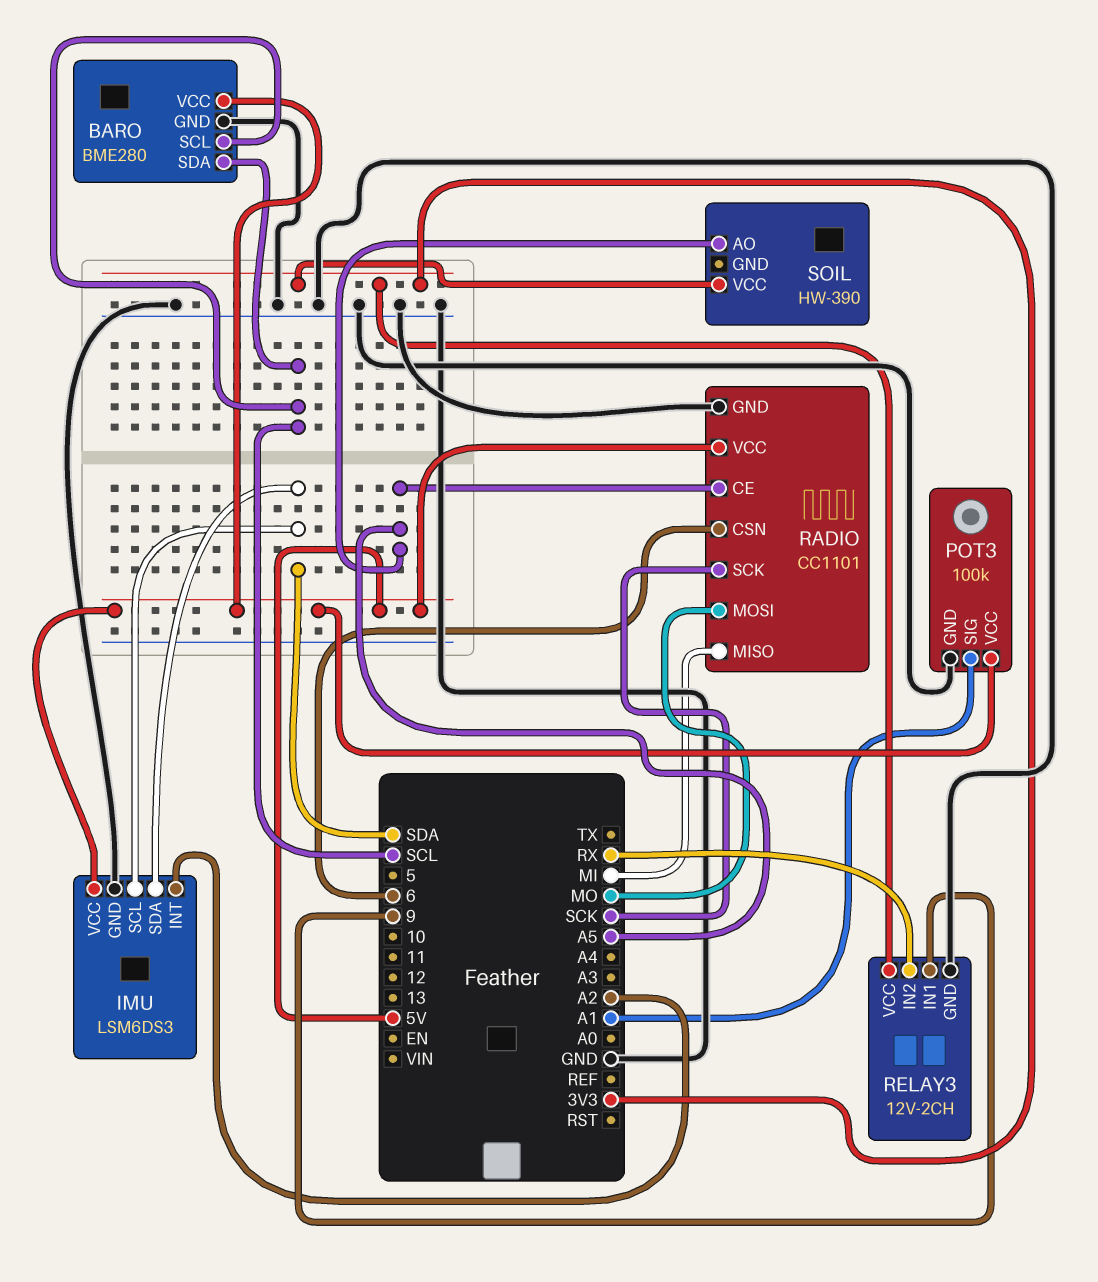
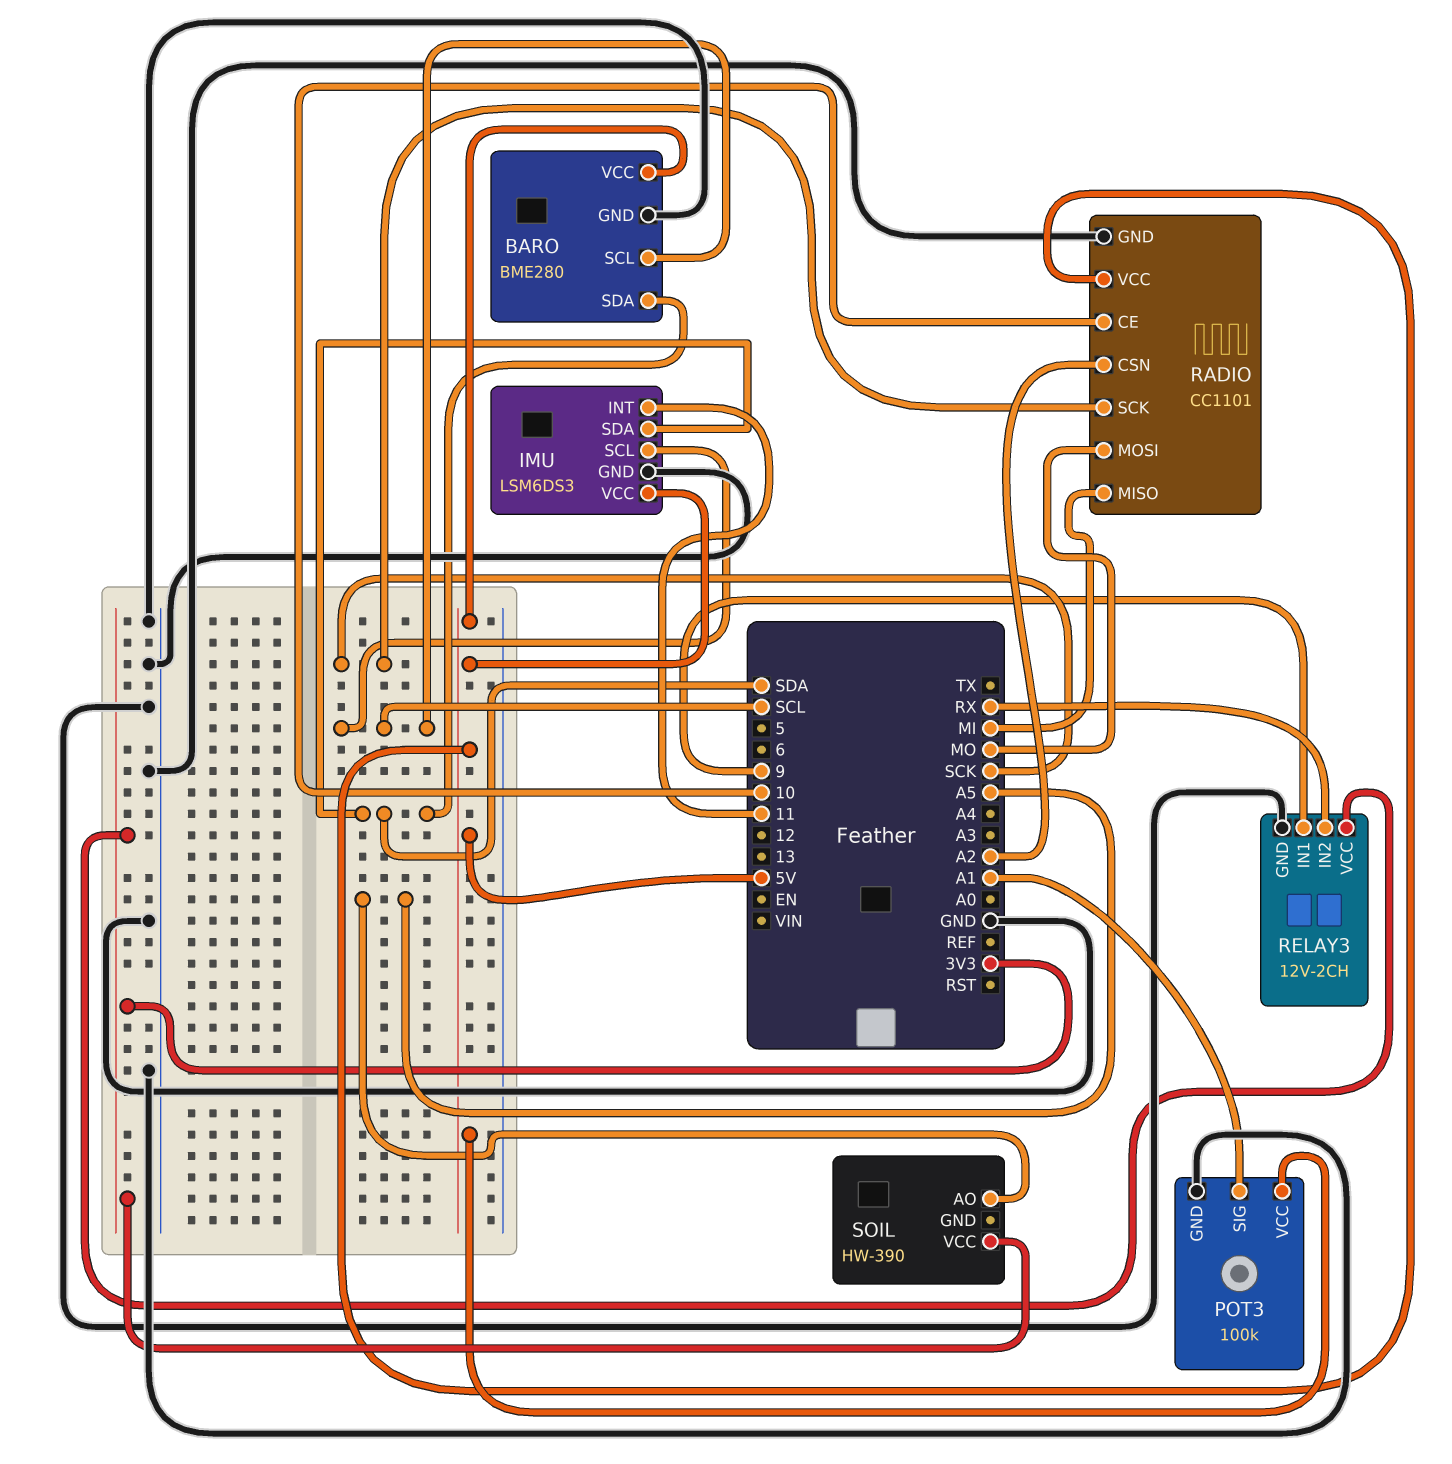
BARO pin SDA: SCL -> SDA
IMU pin INT: A2 -> 11
IMU pin SCL: SDA -> SCL
RADIO pin CE: A5 -> 10
RADIO pin CSN: 6 -> A2

